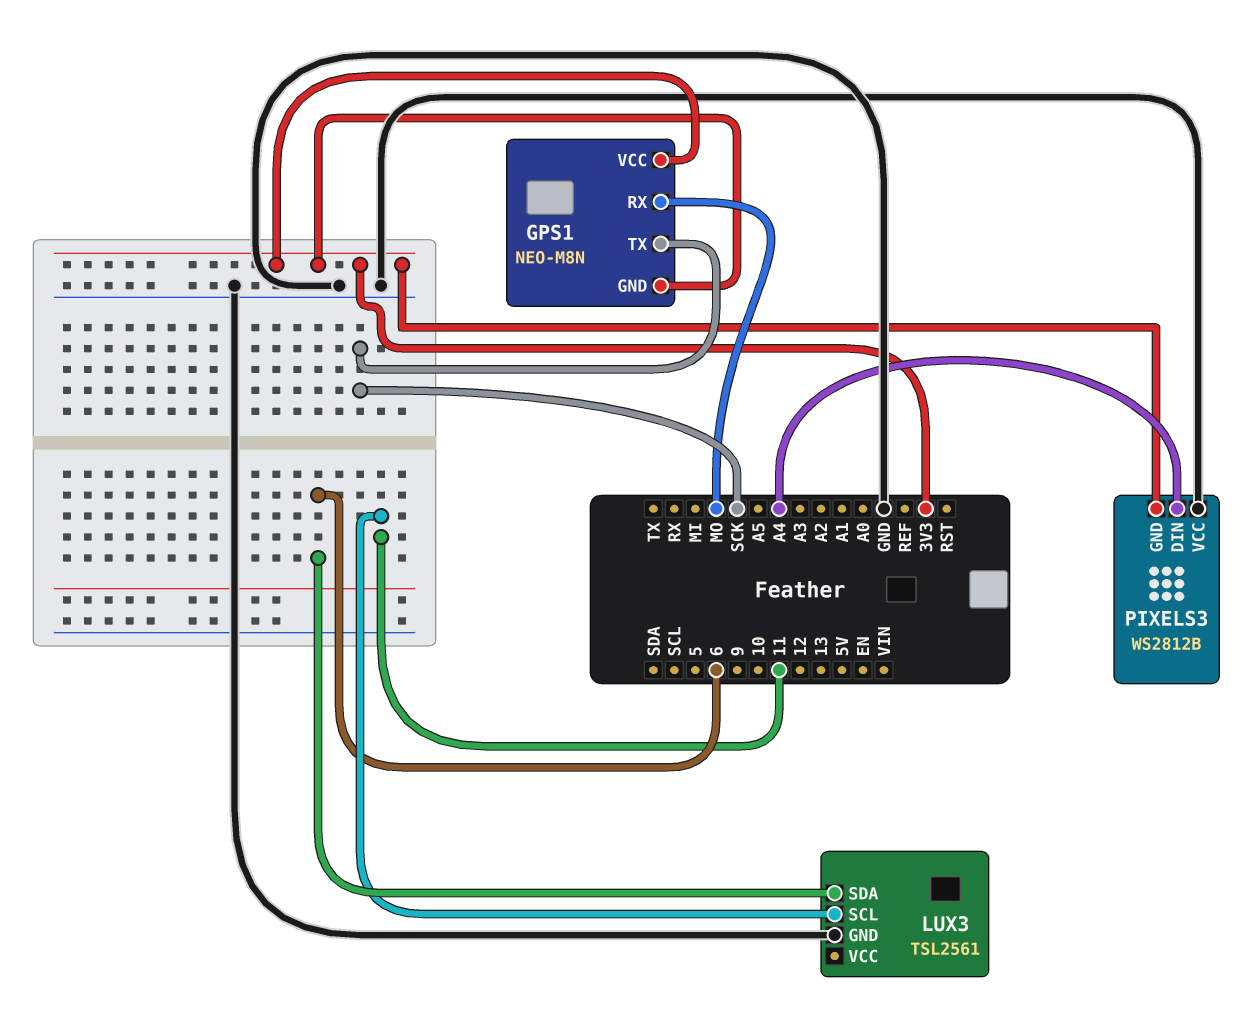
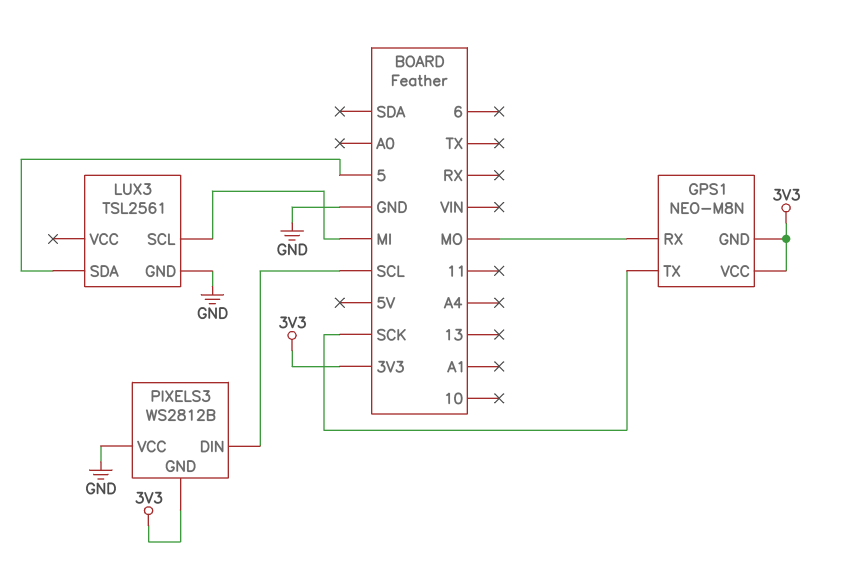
LUX3 pin SCL: 11 -> MI
LUX3 pin SDA: 6 -> 5
PIXELS3 pin DIN: A4 -> SCL

